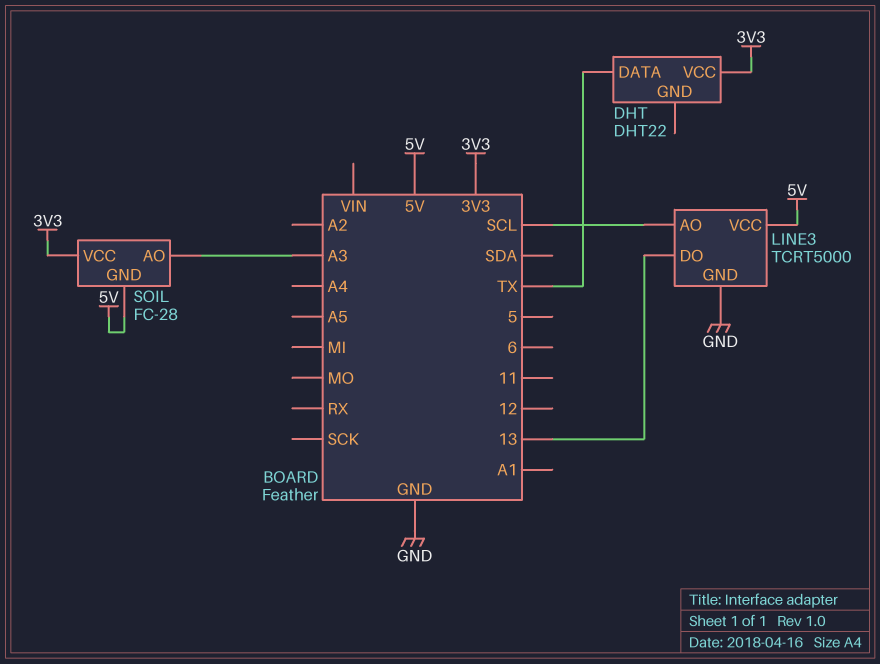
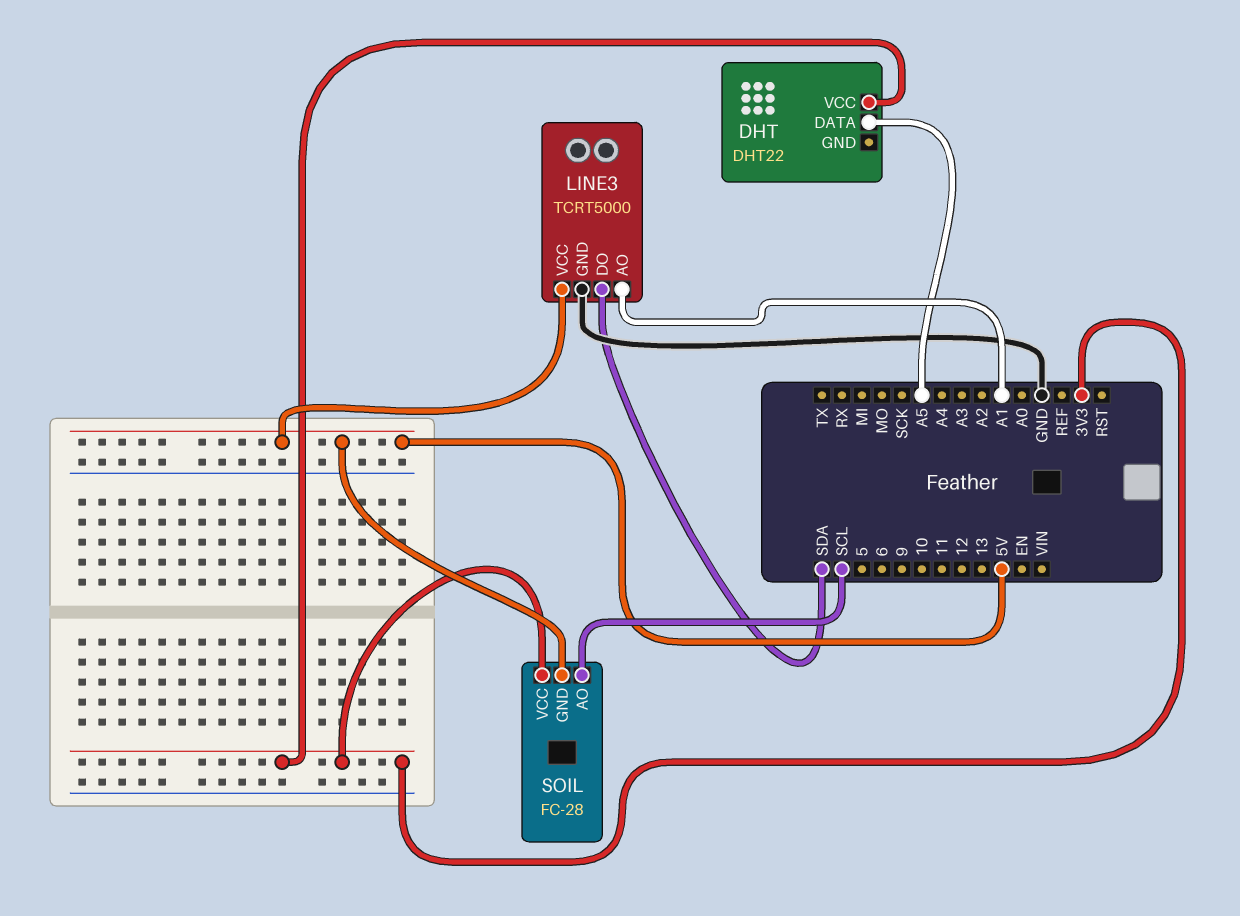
DHT pin DATA: TX -> A5
LINE3 pin AO: SCL -> A1
LINE3 pin DO: 13 -> SDA
SOIL pin AO: A3 -> SCL

